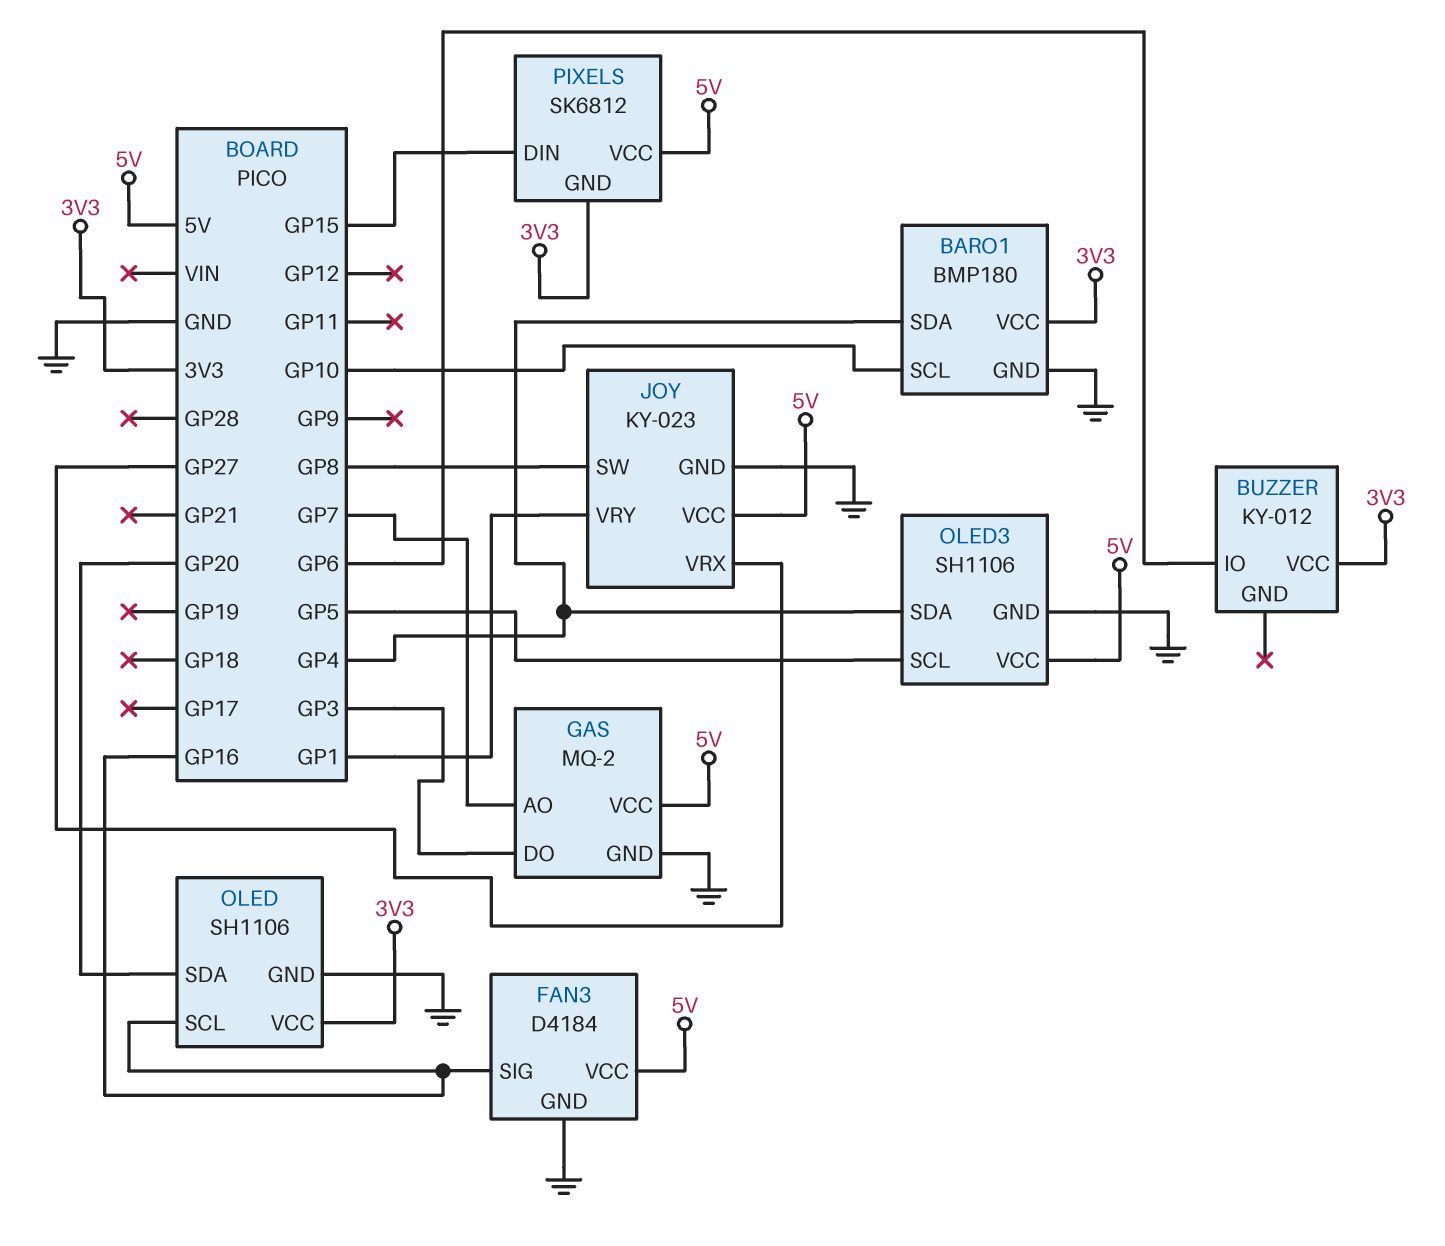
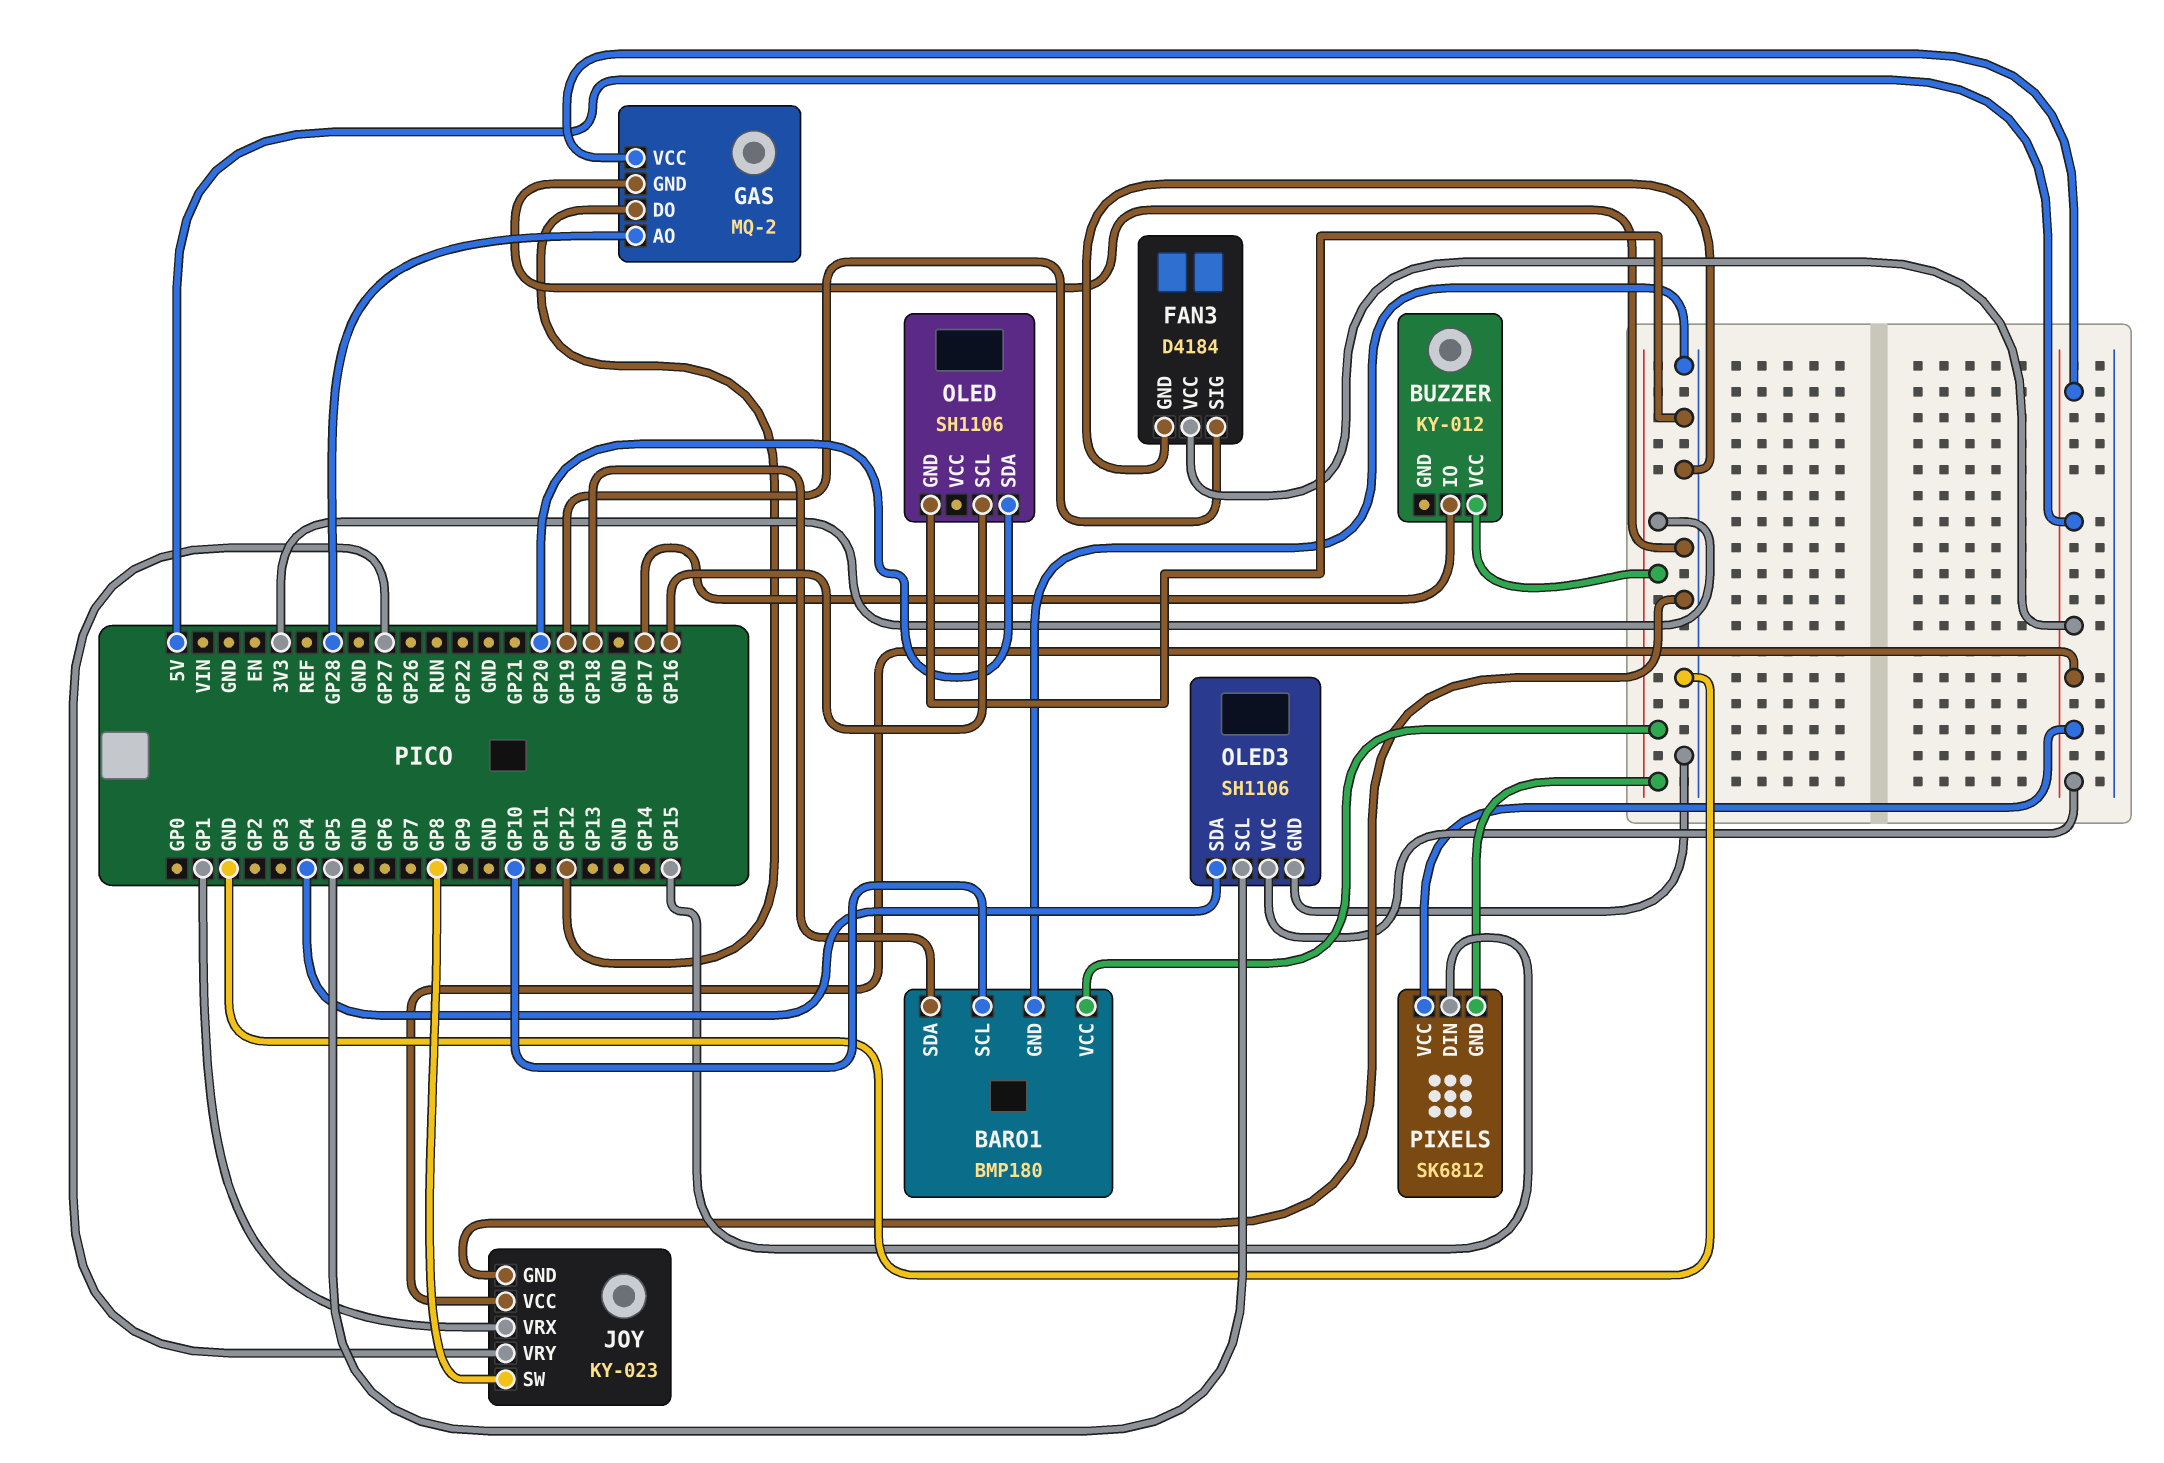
BARO1 pin SDA: GP4 -> GP18
BUZZER pin IO: GP6 -> GP17
FAN3 pin SIG: GP16 -> GP19
GAS pin AO: GP7 -> GP28
GAS pin DO: GP3 -> GP12
JOY pin VRX: GP27 -> GP1
JOY pin VRY: GP1 -> GP27
OLED pin VCC: 3V3 -> none

